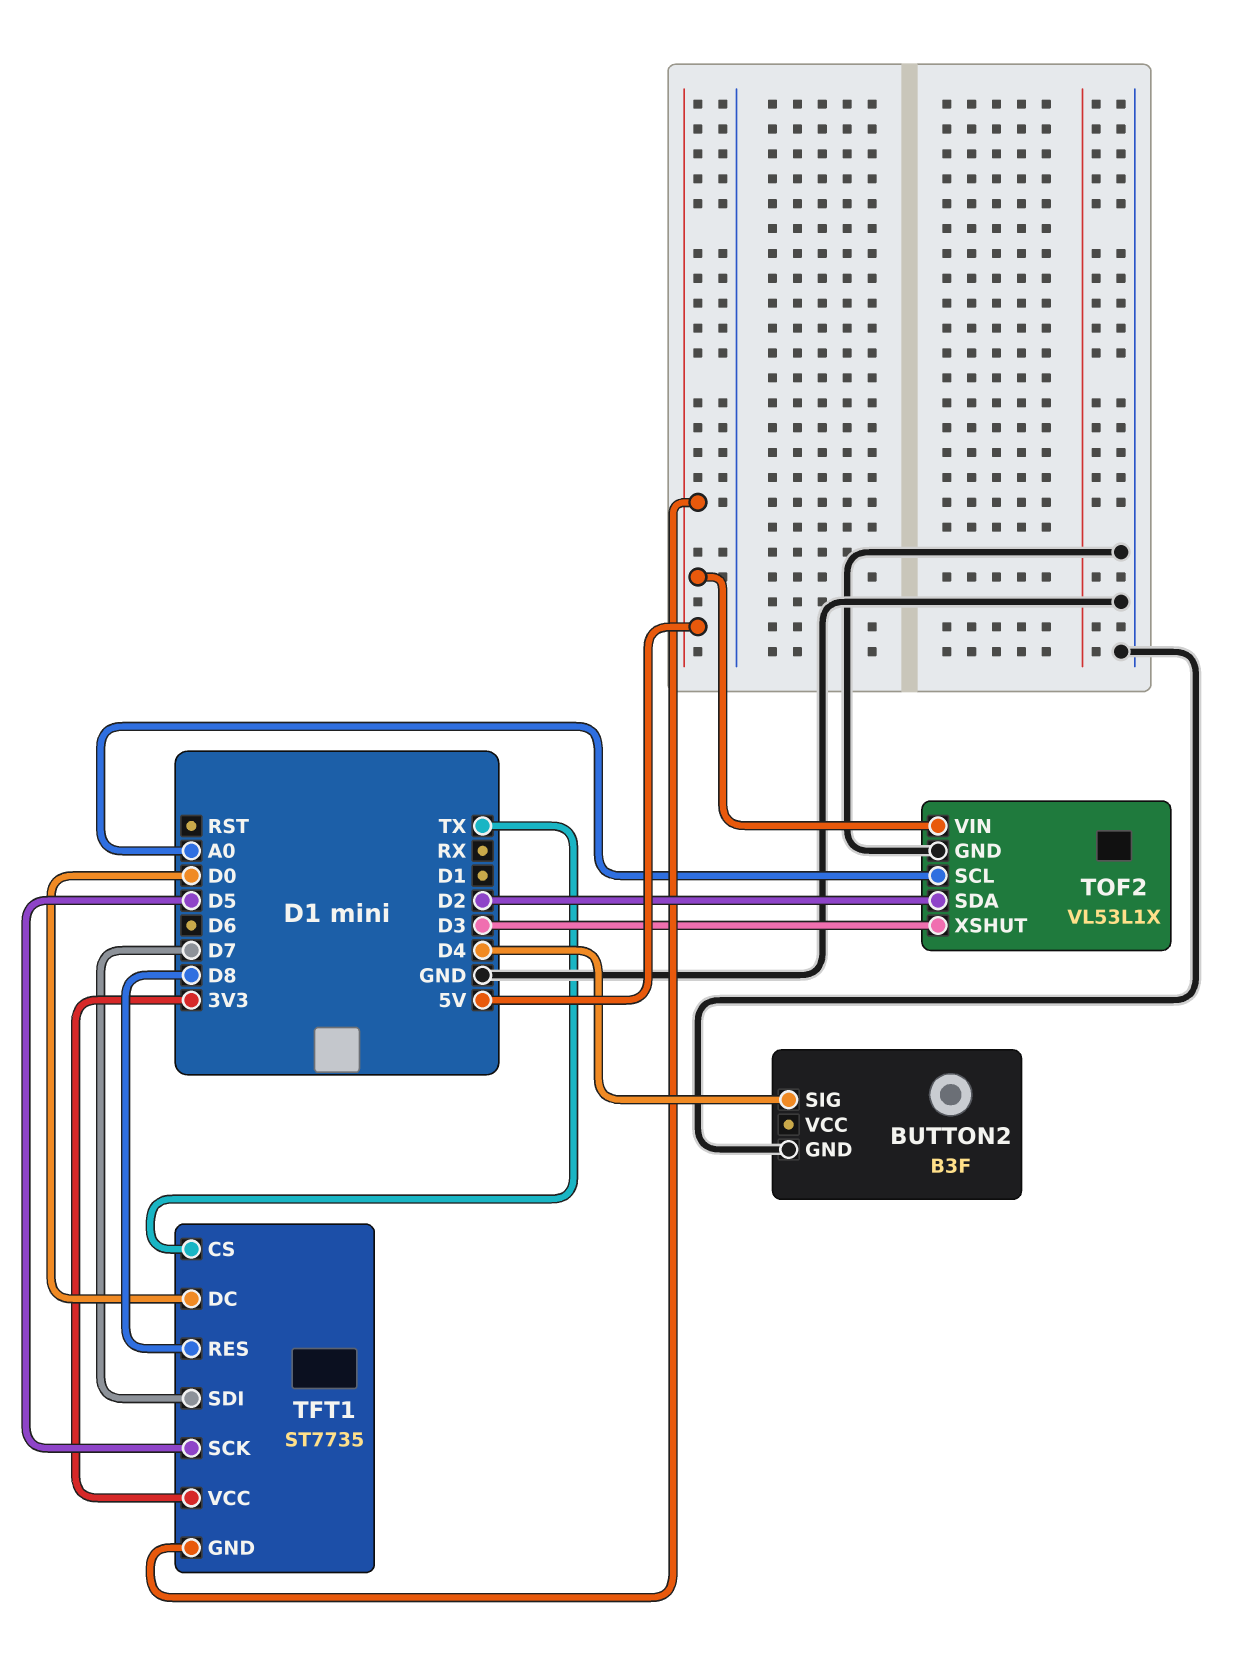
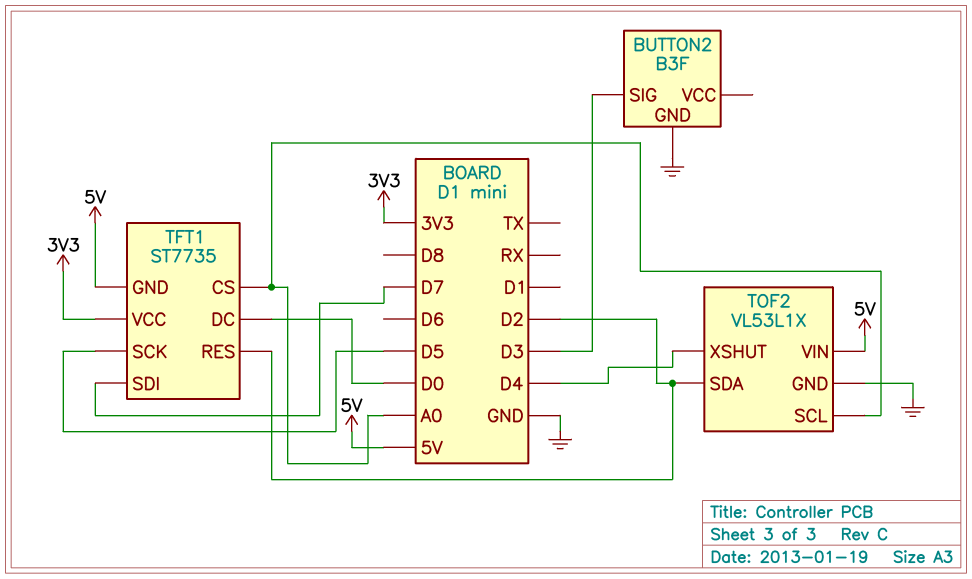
BUTTON2 pin SIG: D4 -> D3
TFT1 pin CS: TX -> A0
TFT1 pin RES: D8 -> D2
TOF2 pin XSHUT: D3 -> D4

